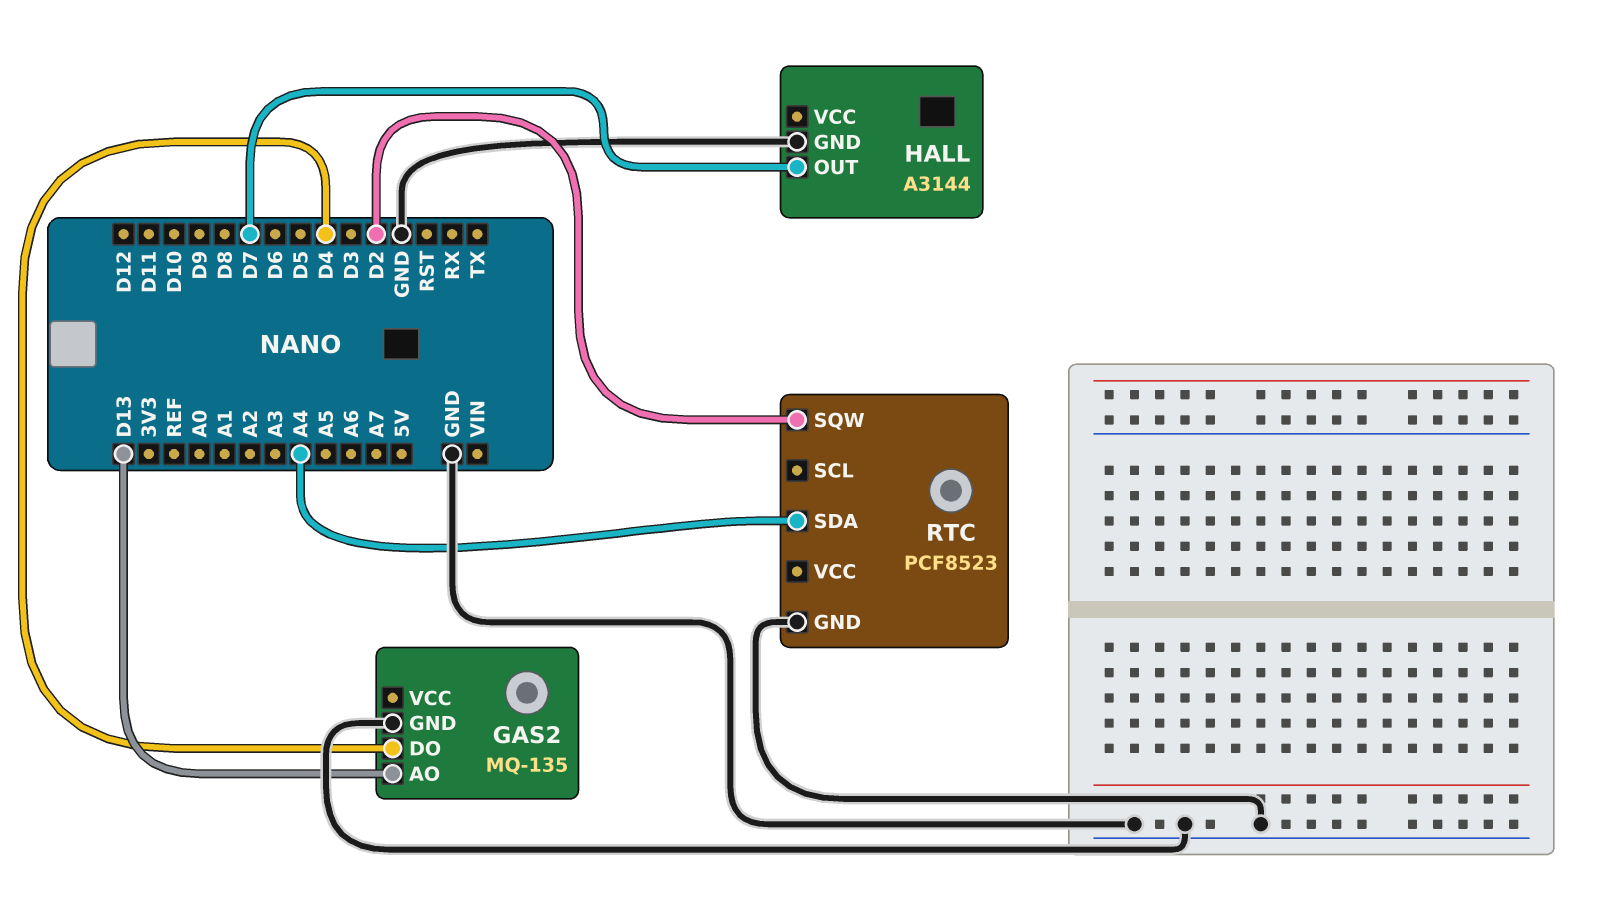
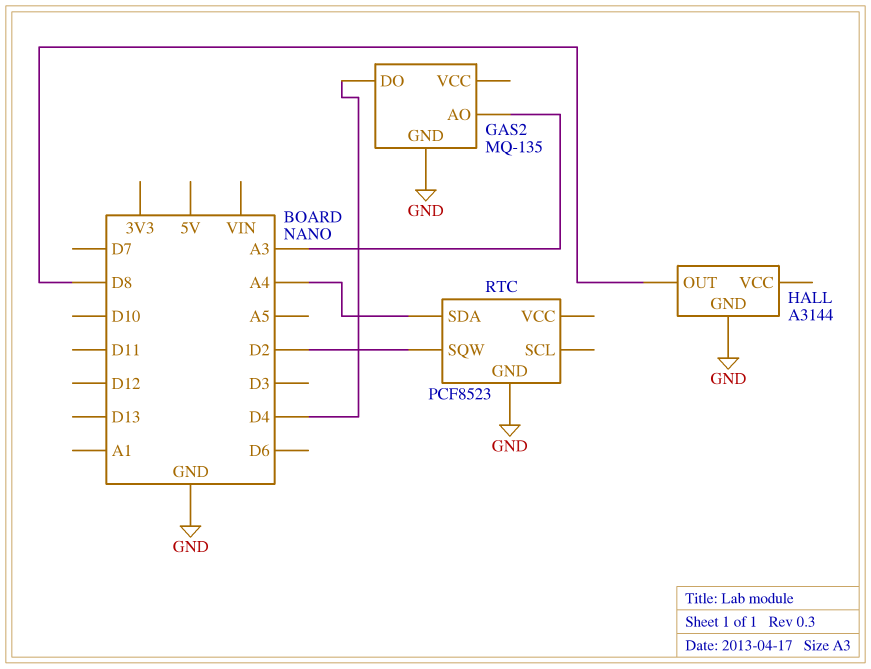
GAS2 pin AO: D13 -> A3
HALL pin OUT: D7 -> D8

